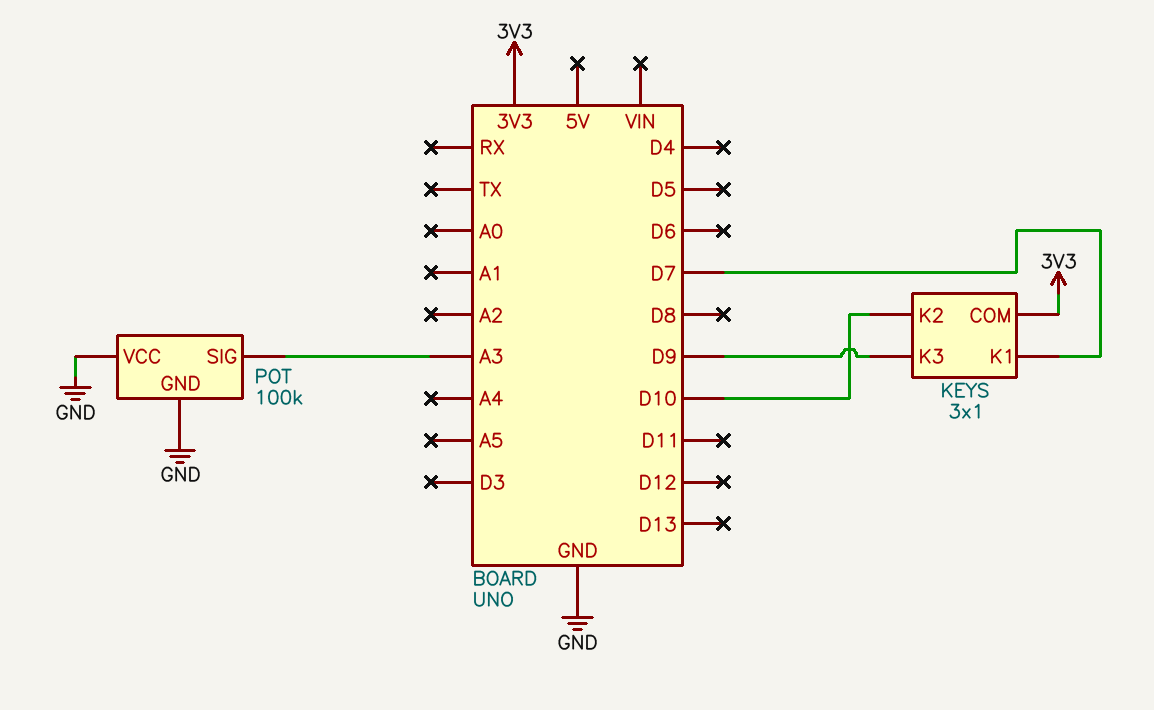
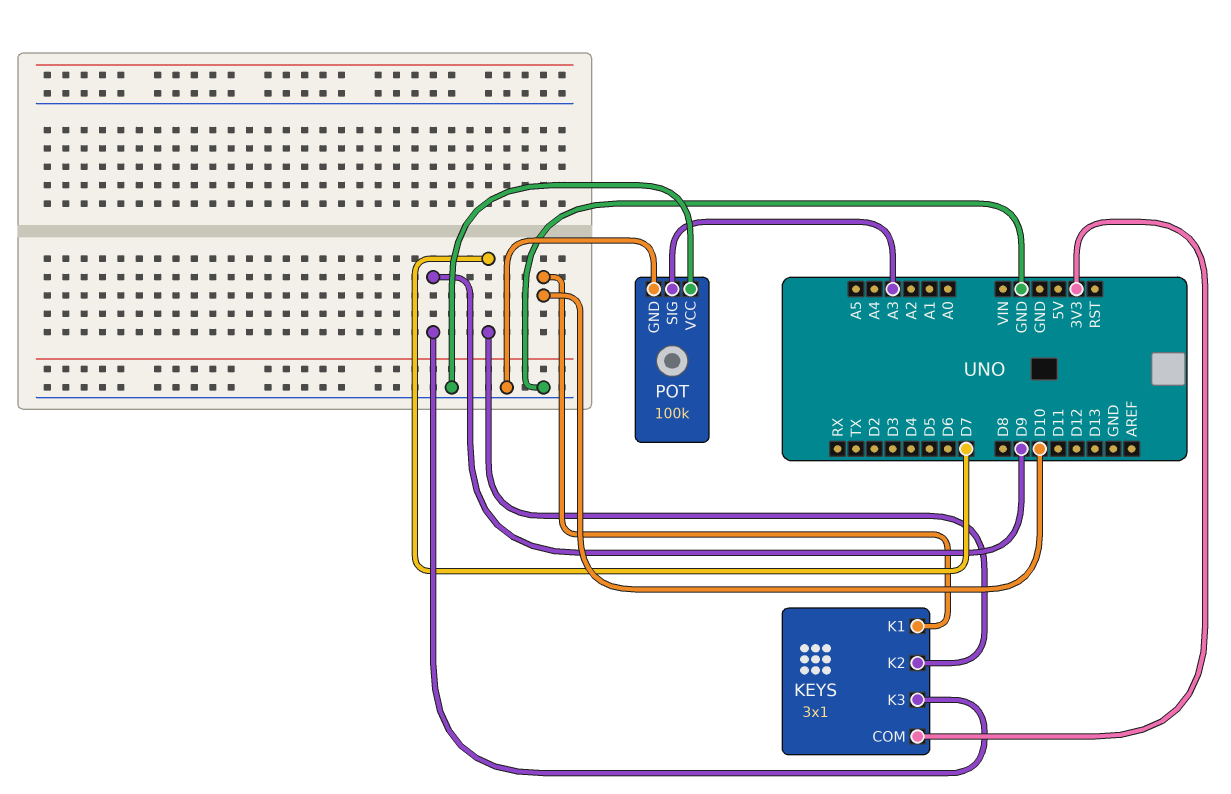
KEYS pin K1: D7 -> D10
KEYS pin K2: D10 -> D7

